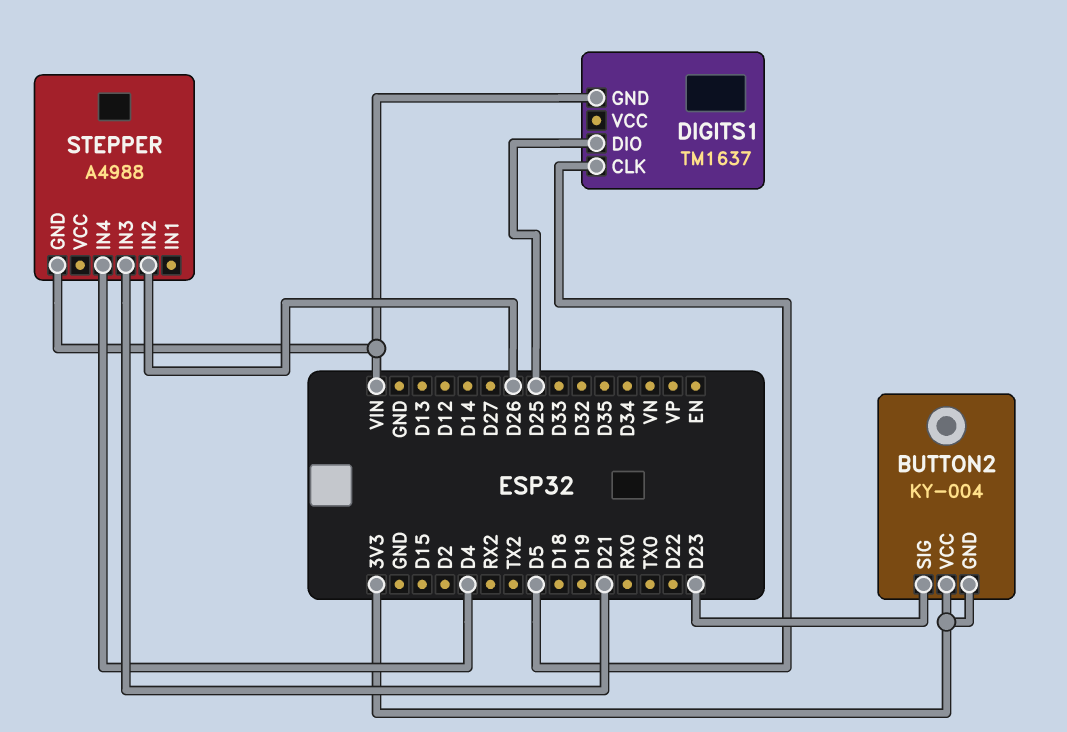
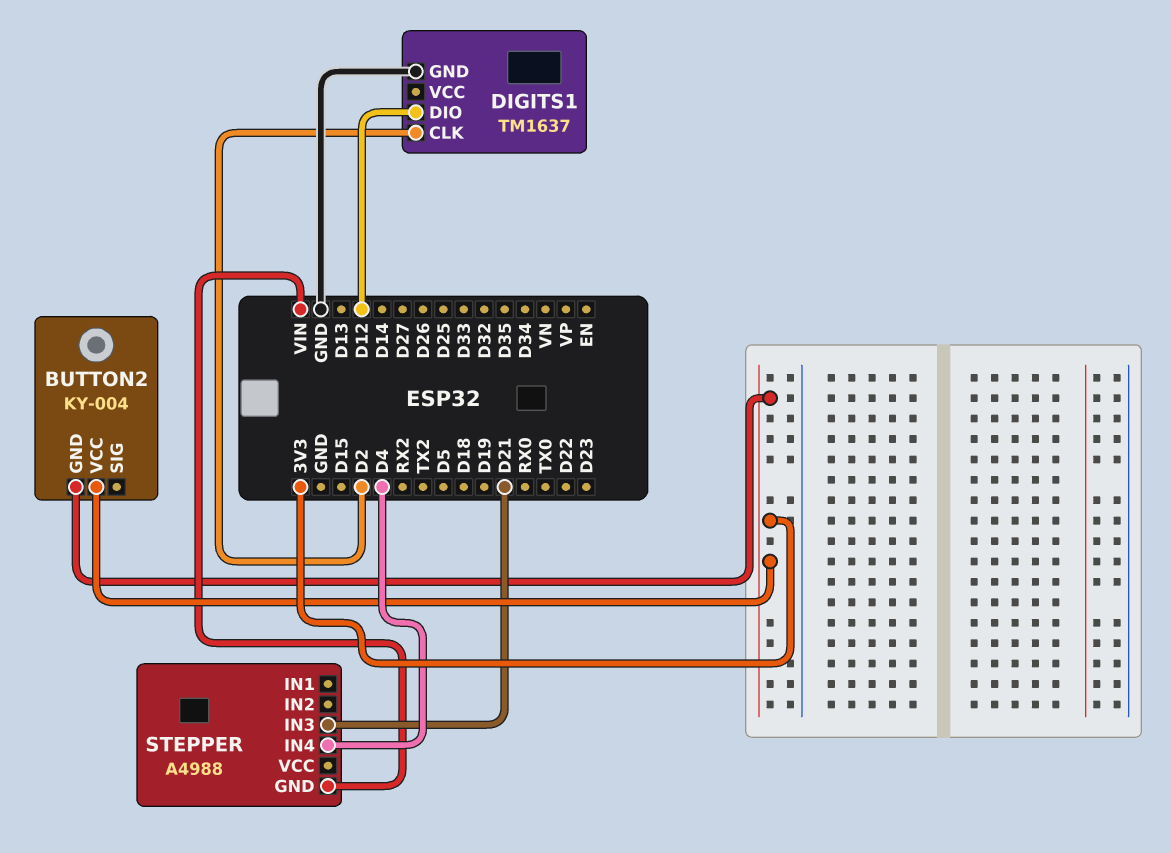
BUTTON2 pin SIG: D23 -> none
DIGITS1 pin CLK: D5 -> D2
DIGITS1 pin DIO: D25 -> D12
DIGITS1 pin GND: VIN -> GND
STEPPER pin IN2: D26 -> none

